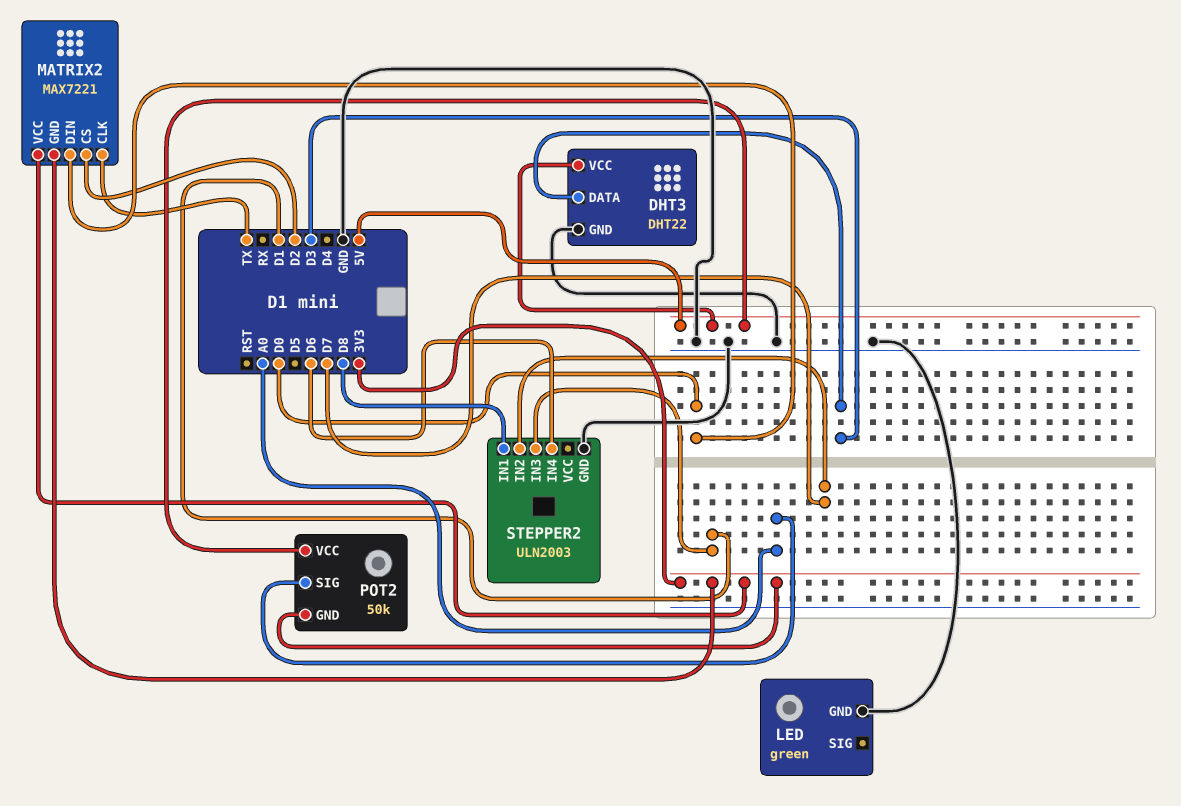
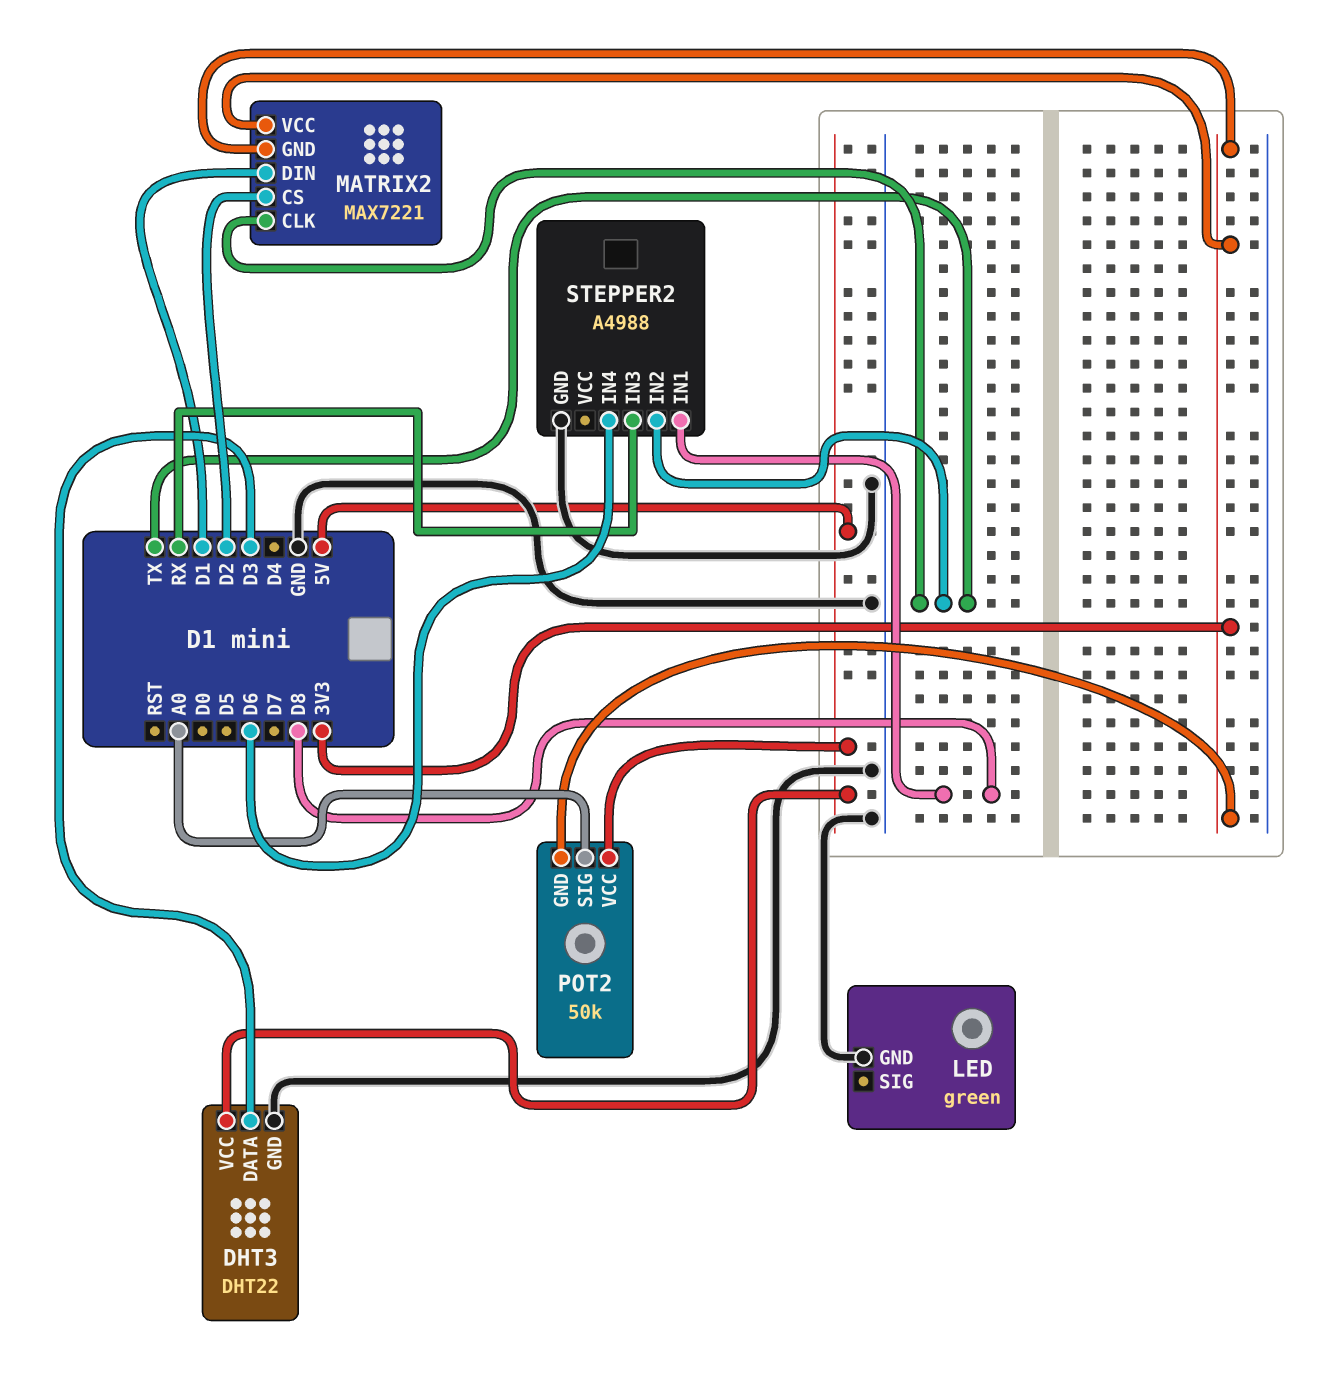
MATRIX2 pin DIN: D0 -> D1
STEPPER2: ULN2003 -> A4988
STEPPER2 pin IN2: D7 -> TX
STEPPER2 pin IN3: D1 -> RX

